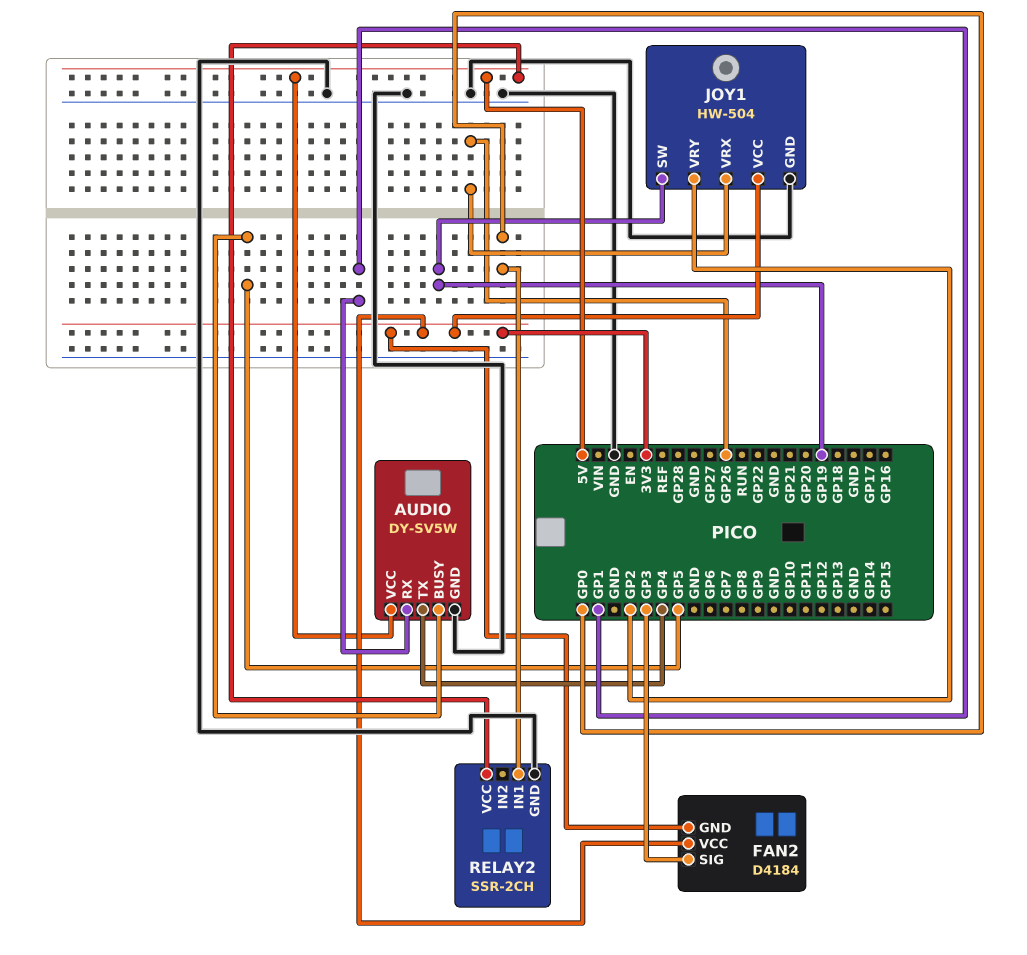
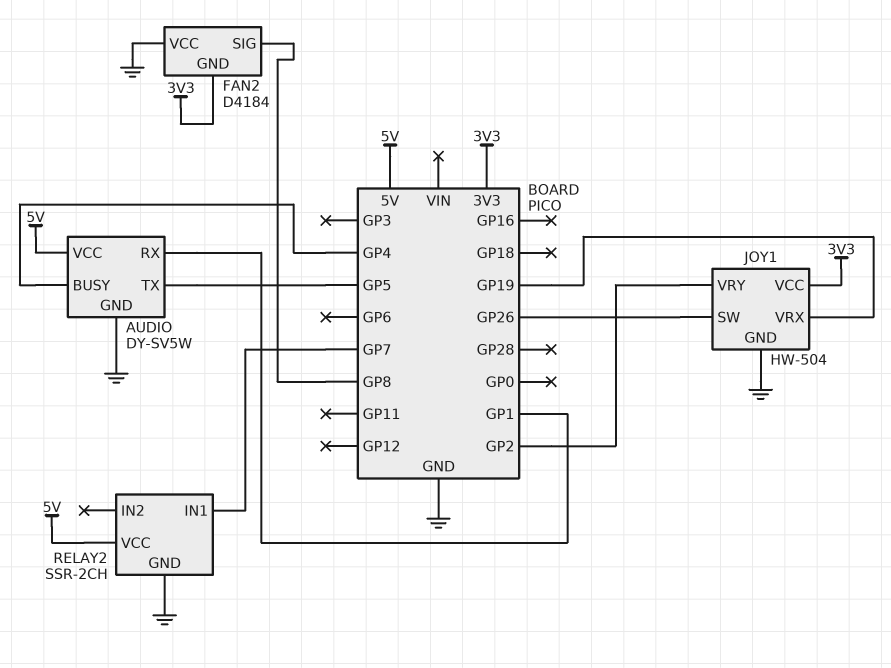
AUDIO pin BUSY: GP5 -> GP4
AUDIO pin TX: GP4 -> GP5
FAN2 pin SIG: GP3 -> GP8
FAN2 pin VCC: 3V3 -> GND
JOY1 pin SW: GP19 -> GP26
JOY1 pin VRX: GP26 -> GP19
RELAY2 pin IN1: GP0 -> GP7

